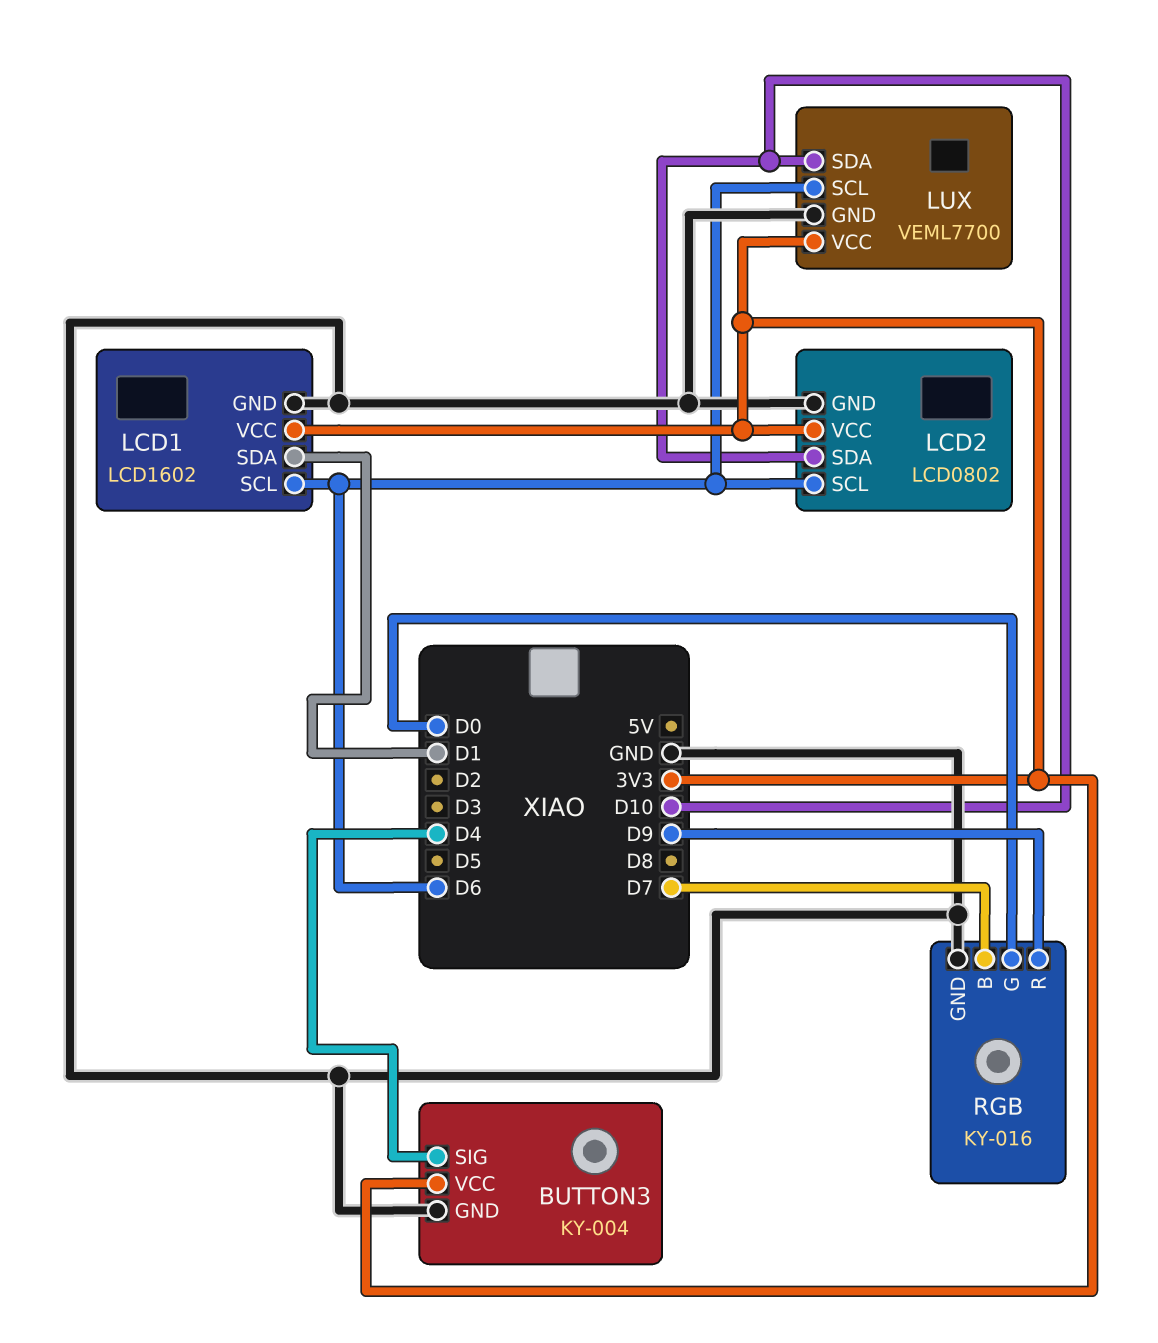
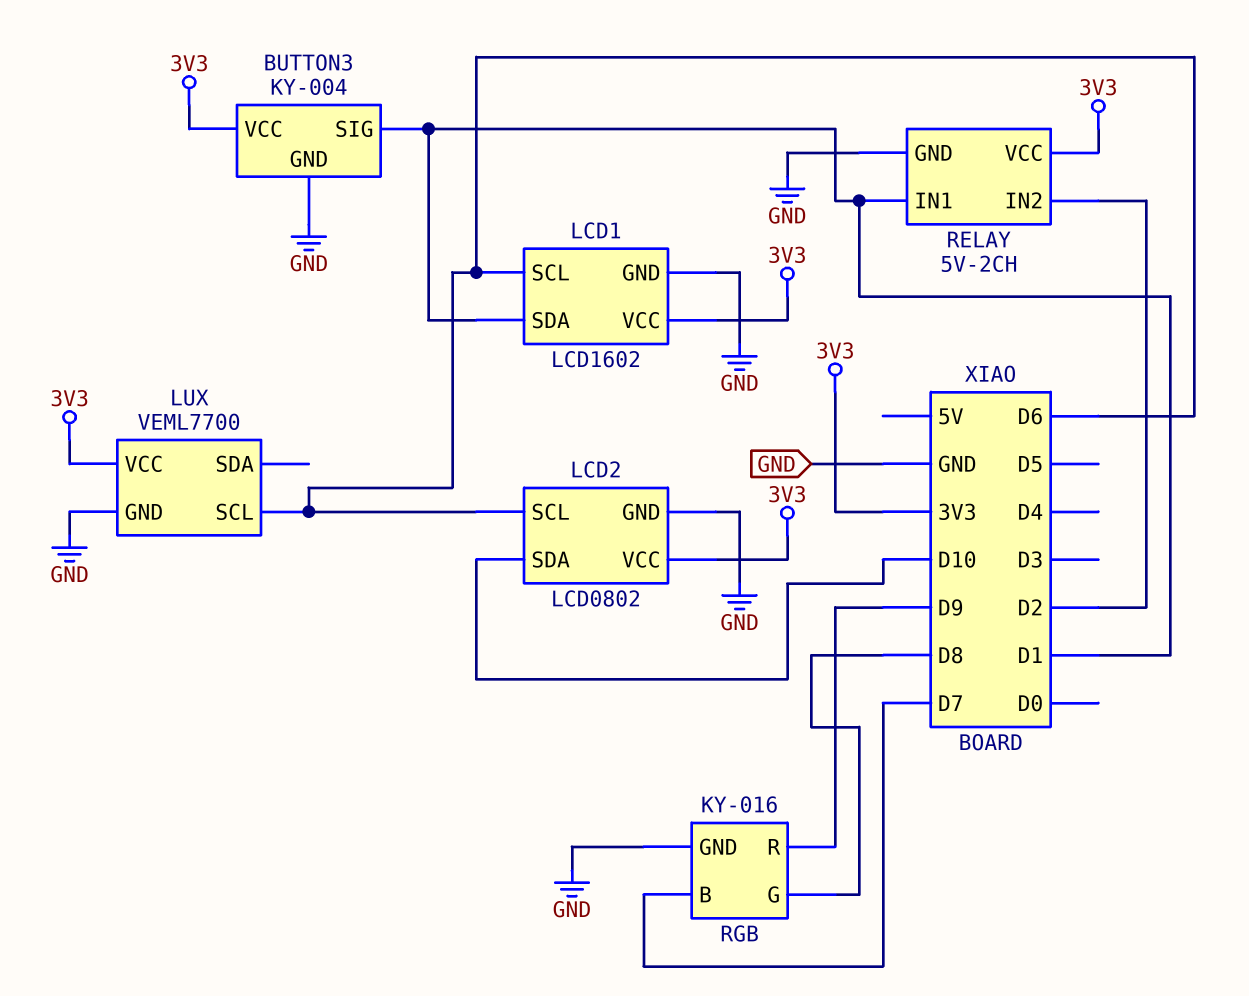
BUTTON3 pin SIG: D4 -> D1
LUX pin SDA: D10 -> none
RELAY: none -> 5V-2CH
RELAY pin GND: none -> GND
RELAY pin IN1: none -> D1
RELAY pin IN2: none -> D2
RELAY pin VCC: none -> 3V3
RGB pin G: D0 -> D8

